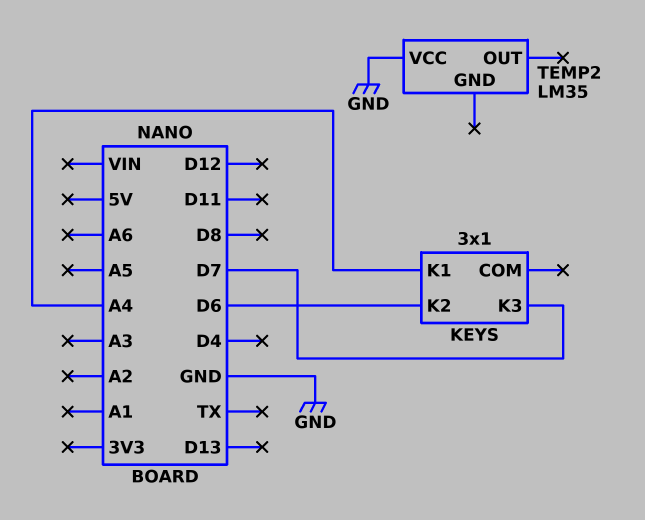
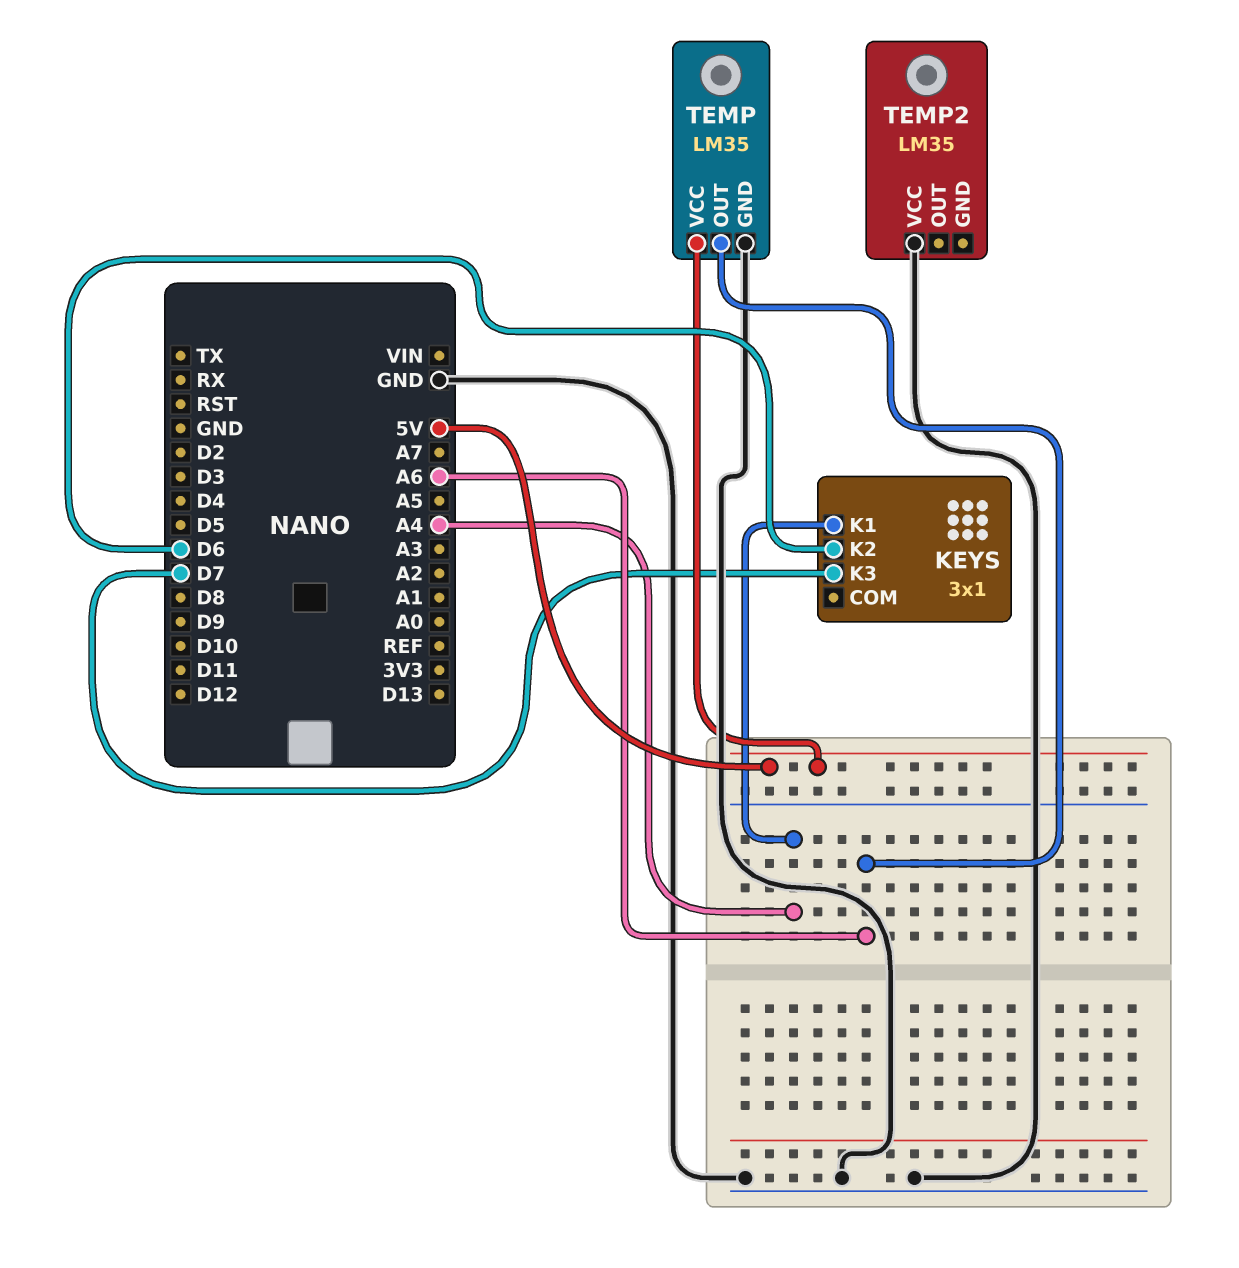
TEMP: none -> LM35
TEMP pin GND: none -> GND
TEMP pin OUT: none -> A6
TEMP pin VCC: none -> 5V

